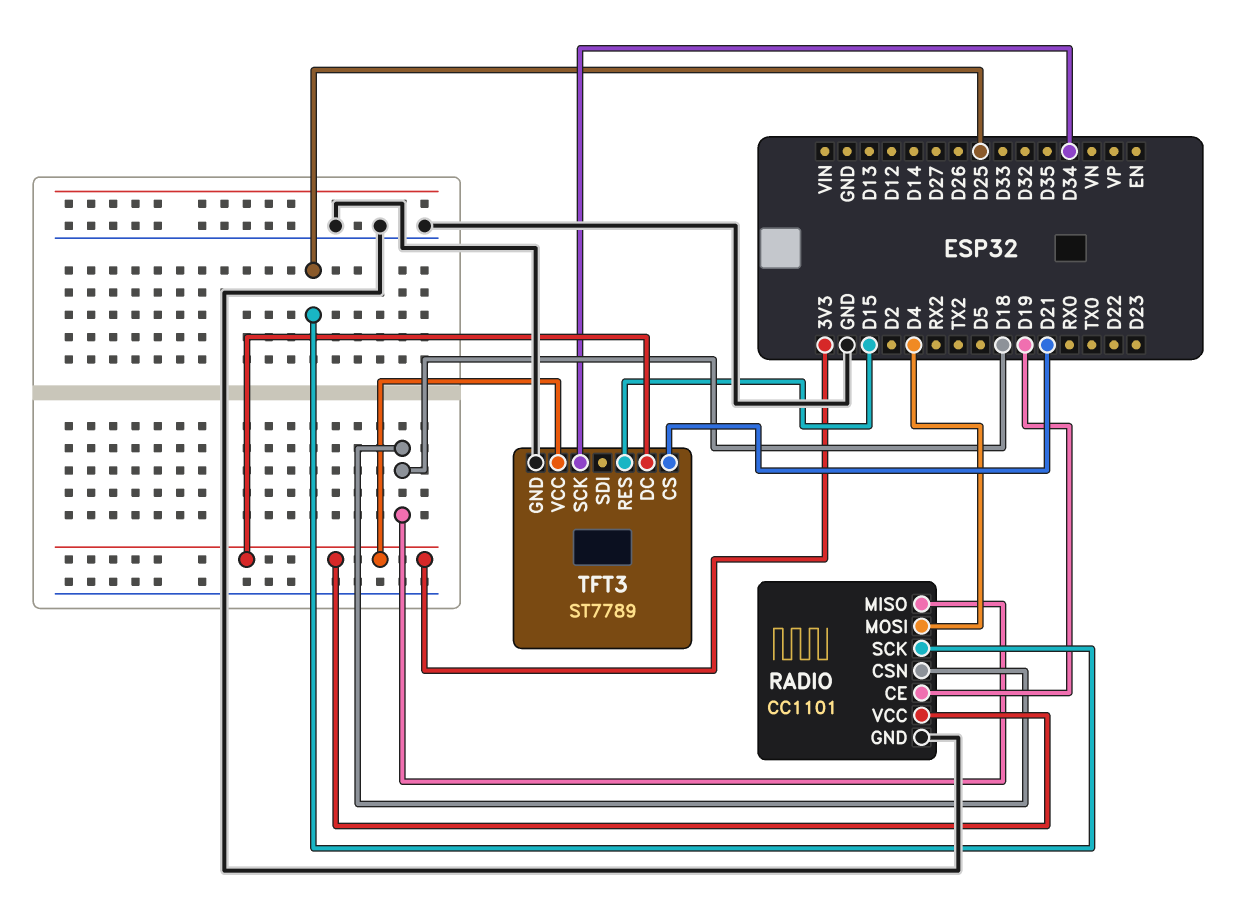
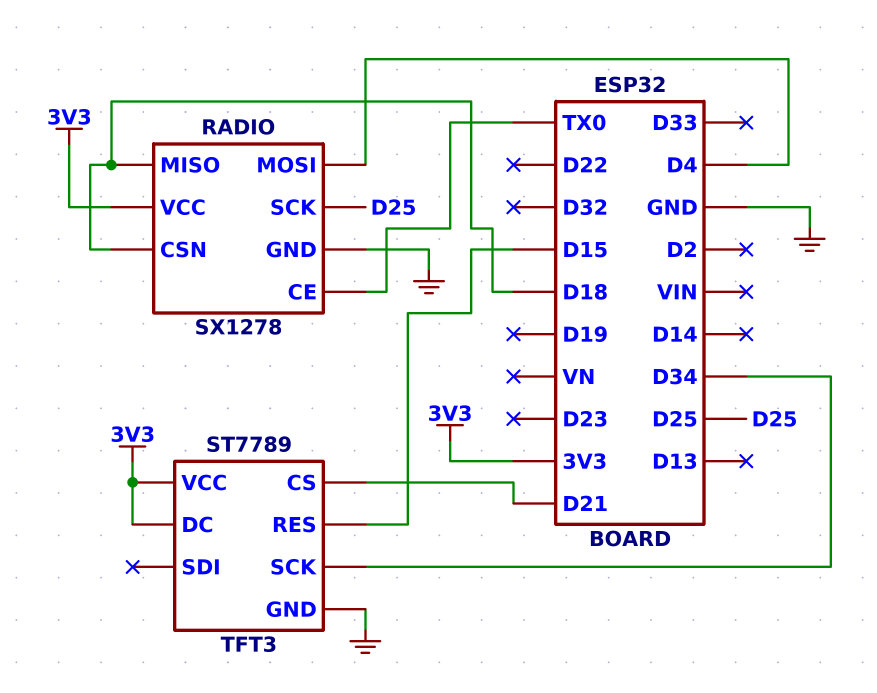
RADIO: CC1101 -> SX1278
RADIO pin CE: D19 -> TX0

